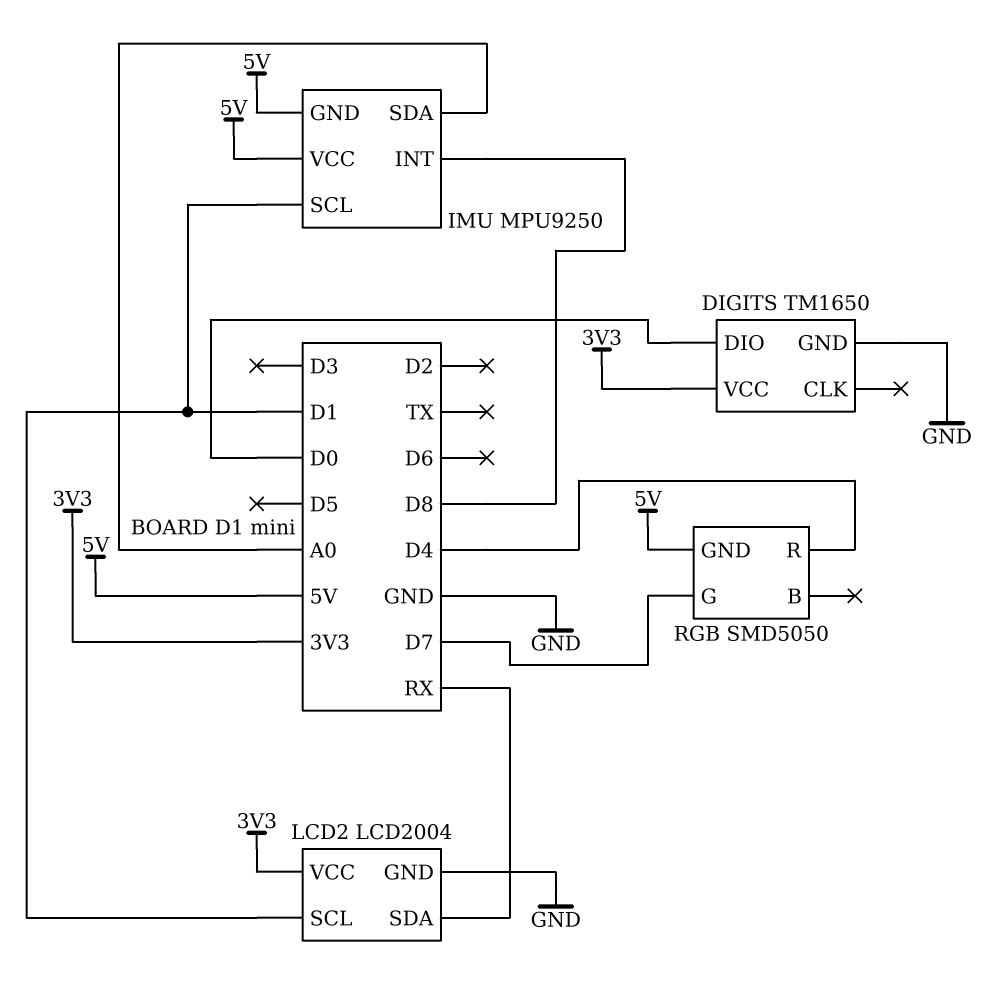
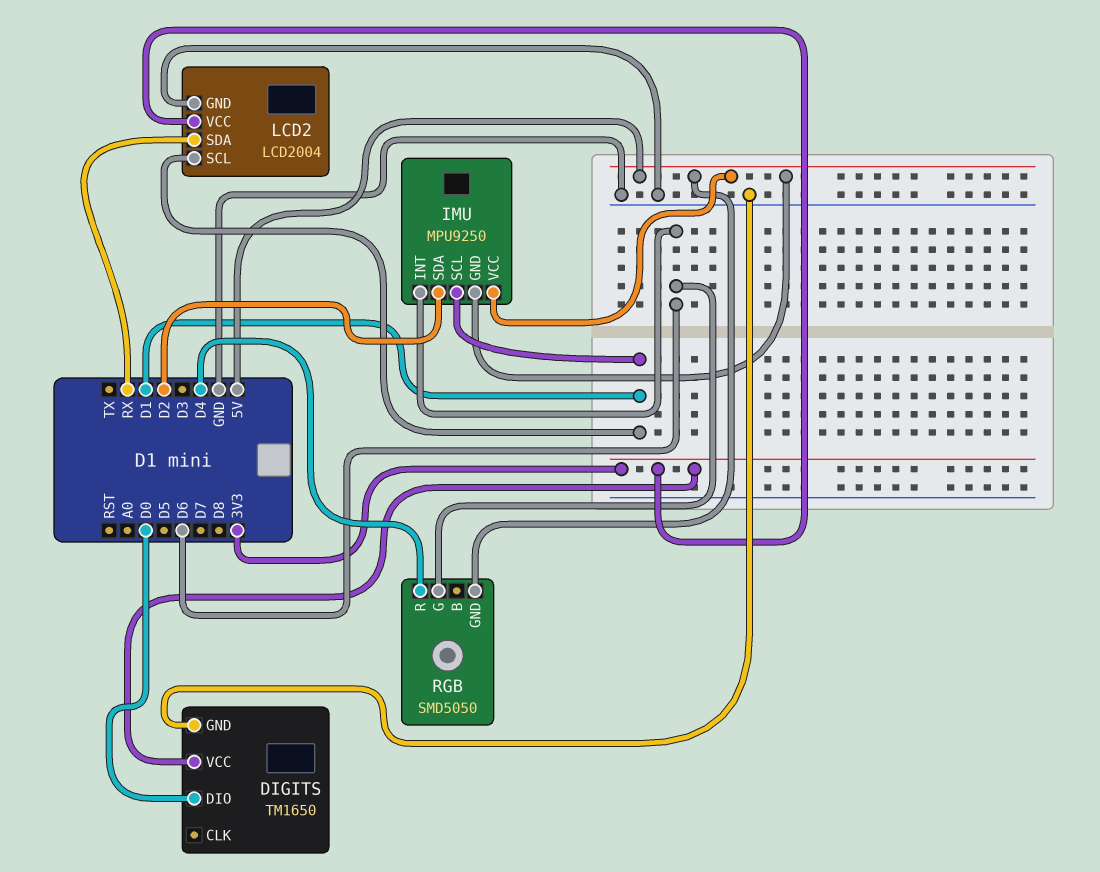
IMU pin INT: D8 -> D6
IMU pin SDA: A0 -> D2
RGB pin G: D7 -> D6

